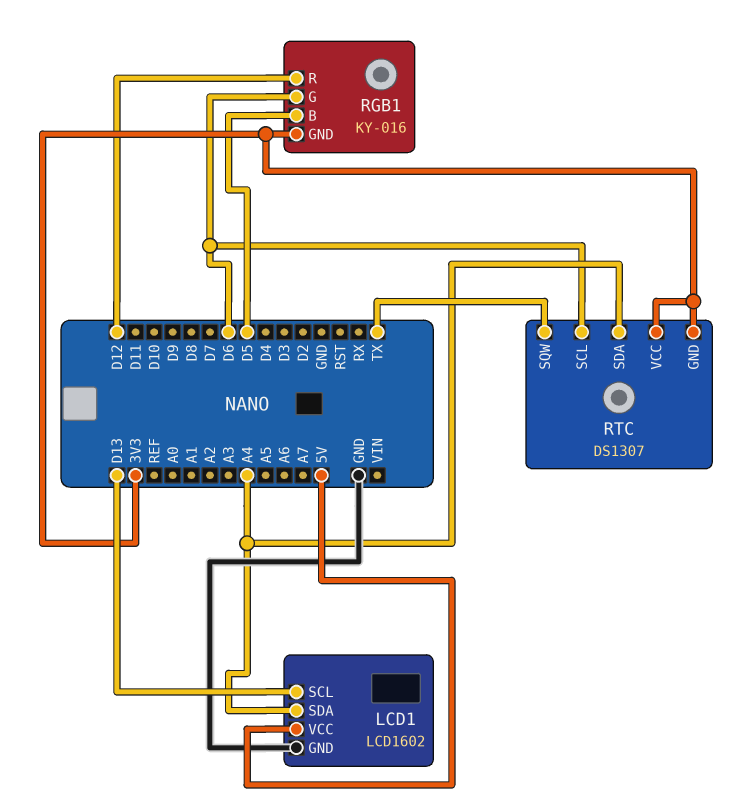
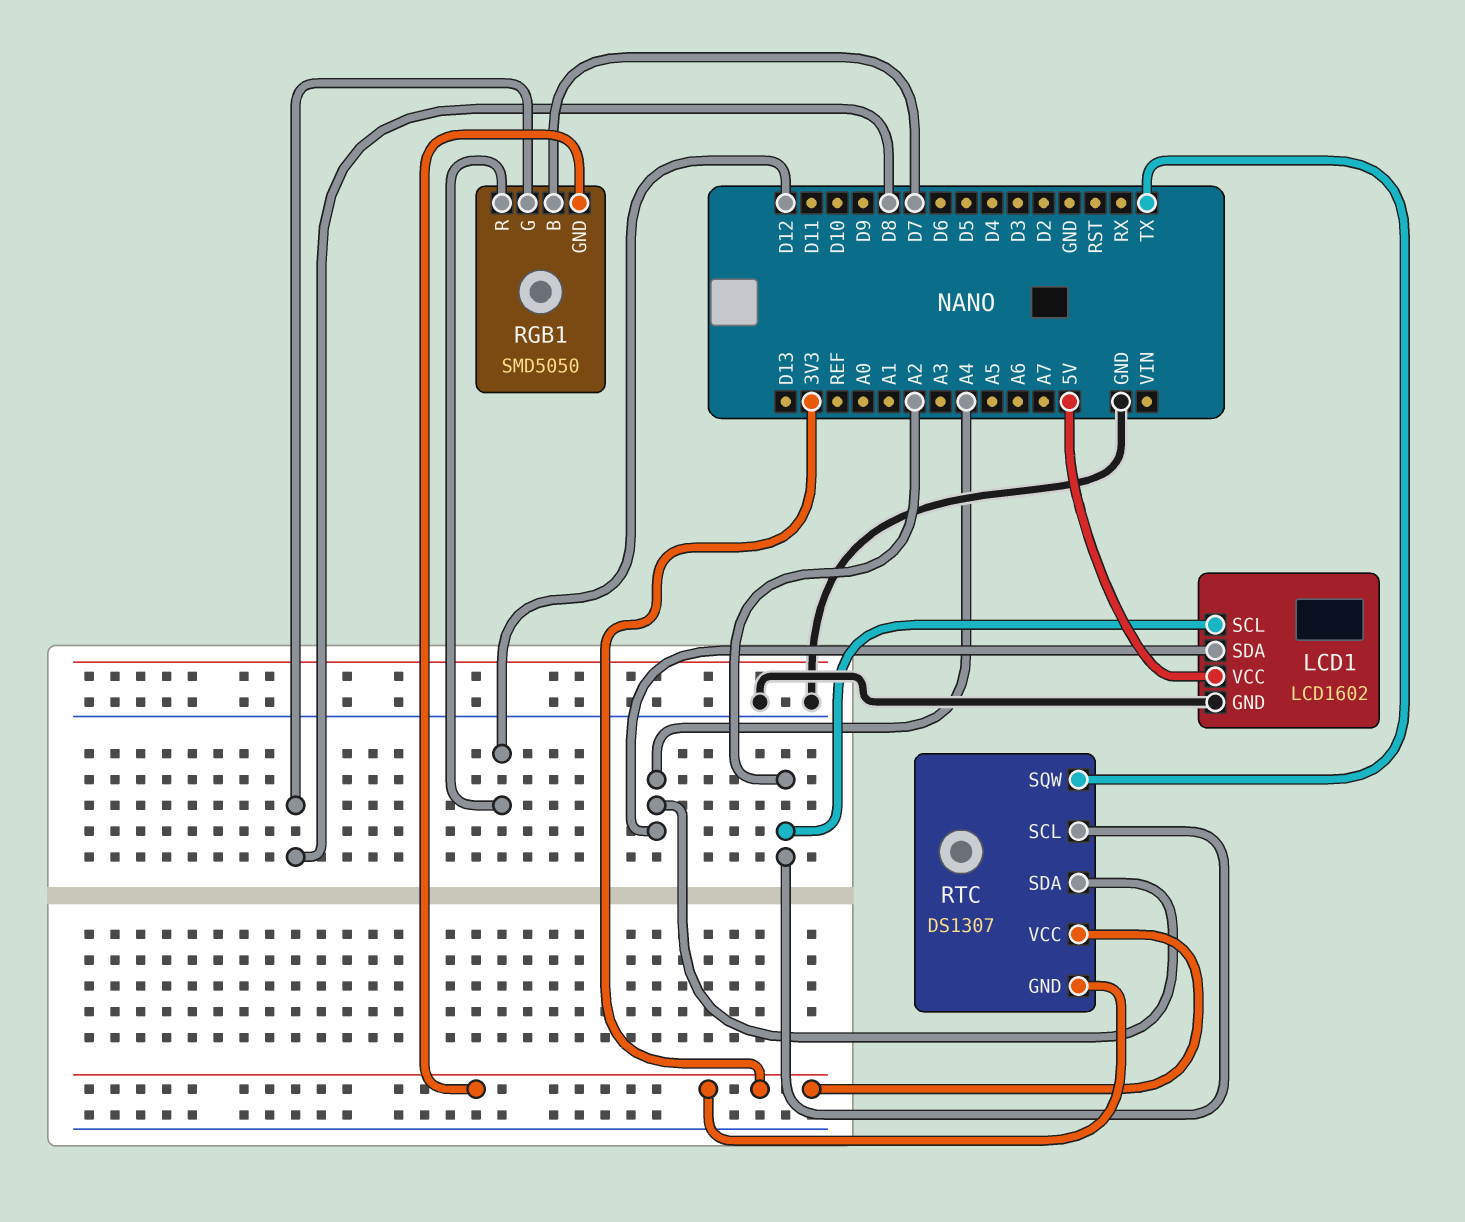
LCD1 pin SCL: D13 -> A2
RGB1: KY-016 -> SMD5050
RGB1 pin B: D5 -> D7
RGB1 pin G: D6 -> D8
RTC pin SCL: D6 -> A2

